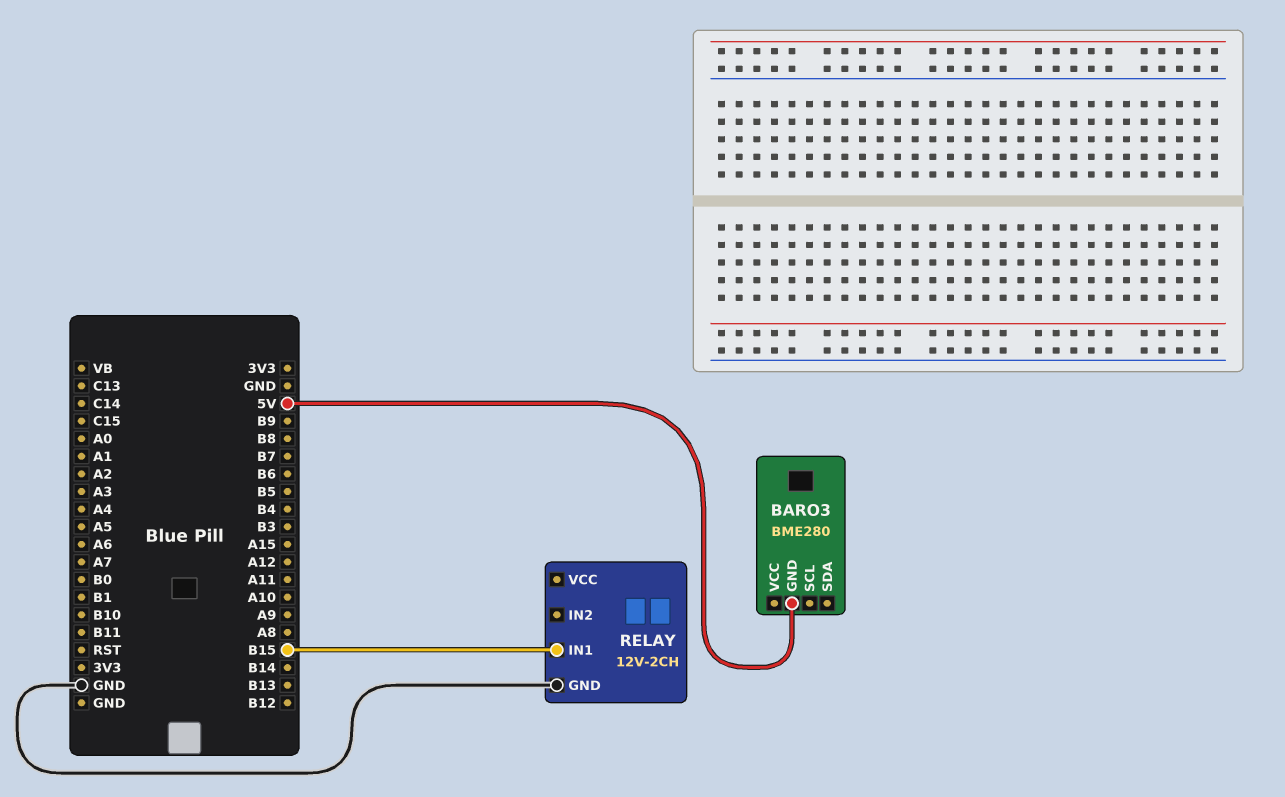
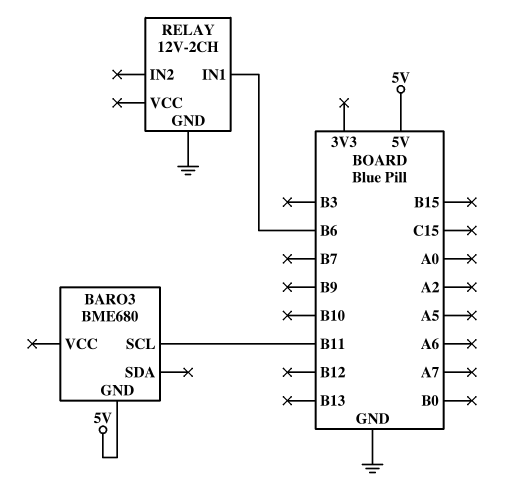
BARO3: BME280 -> BME680
BARO3 pin SCL: none -> B11
RELAY pin IN1: B15 -> B6

